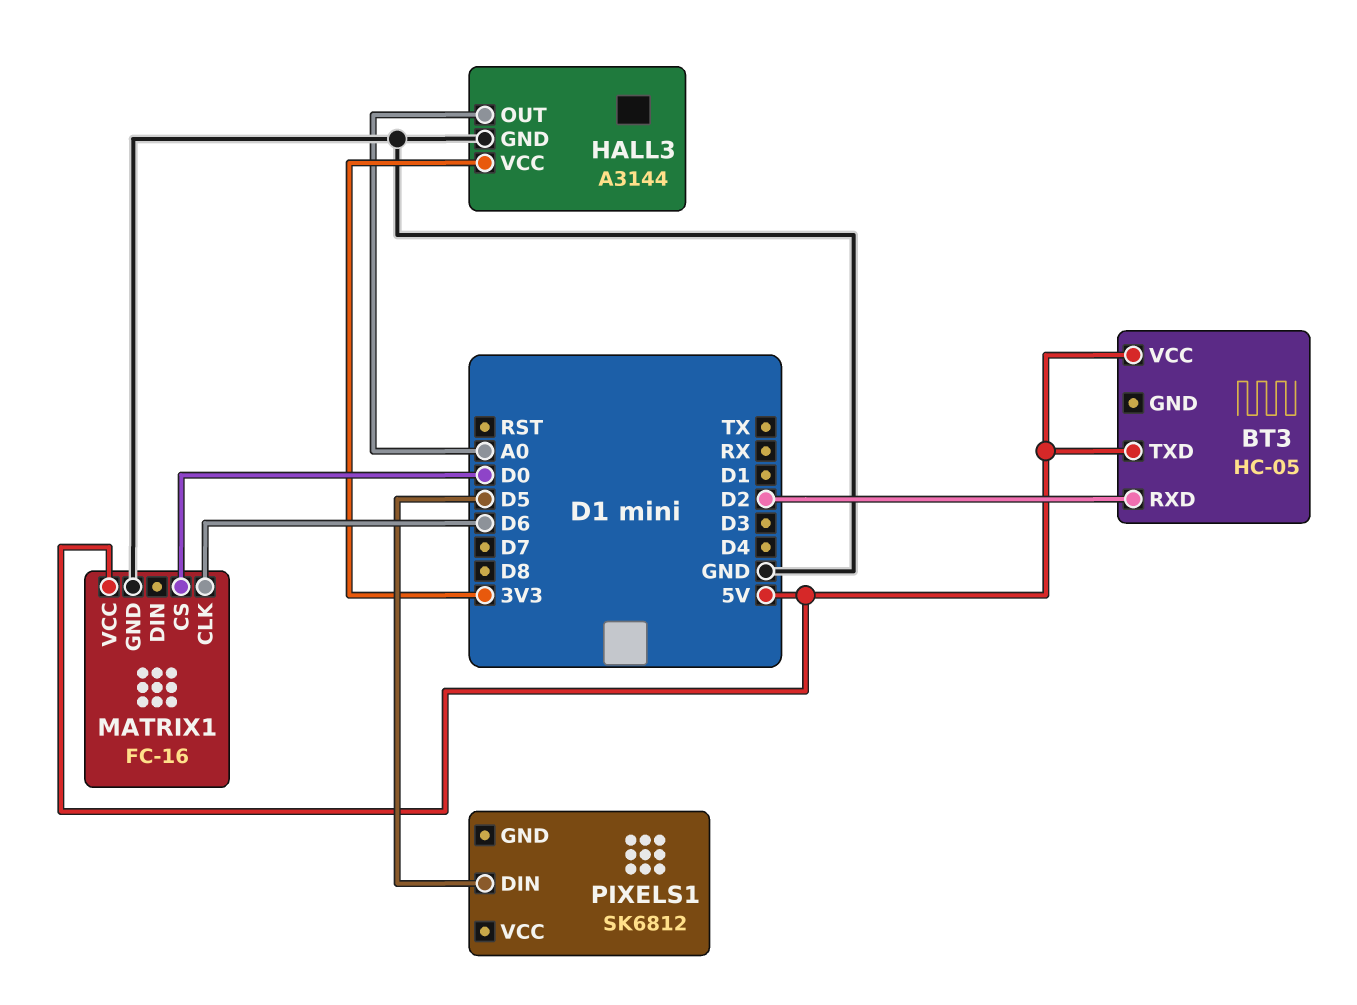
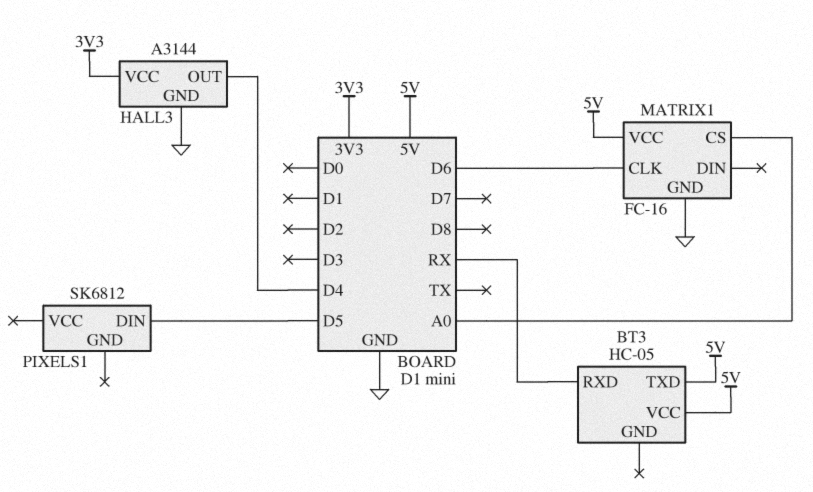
BT3 pin RXD: D2 -> RX
HALL3 pin OUT: A0 -> D4
MATRIX1 pin CS: D0 -> A0

